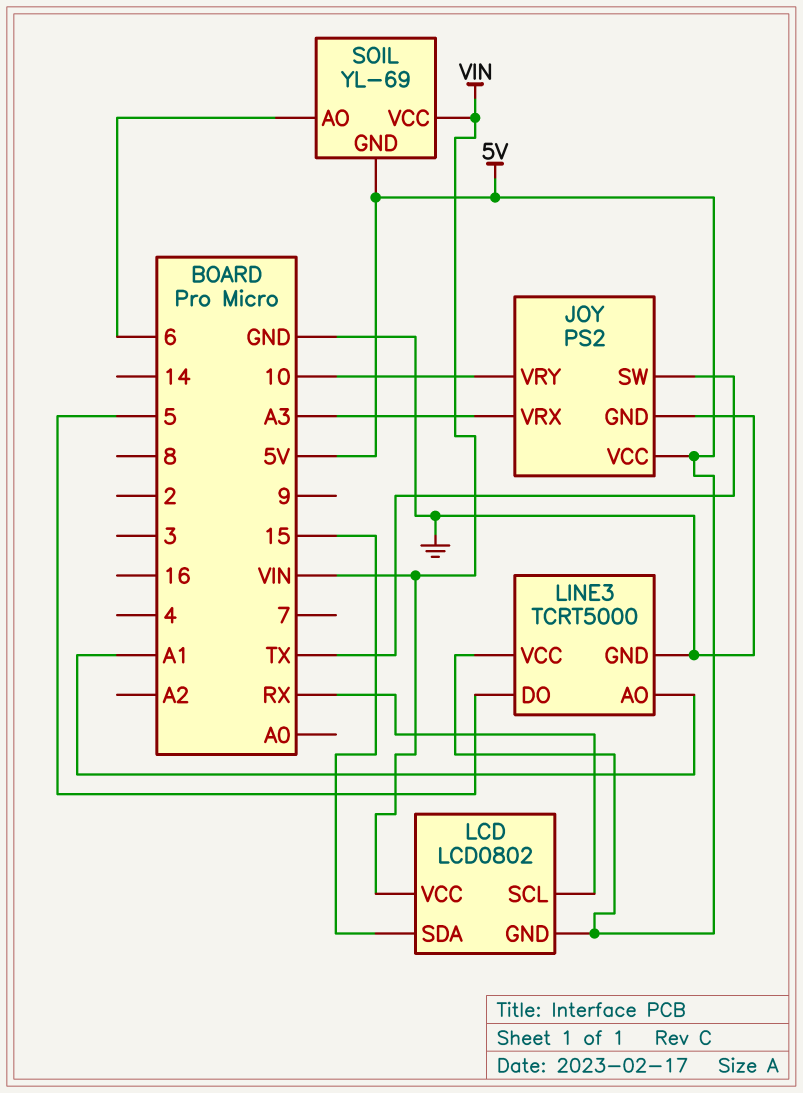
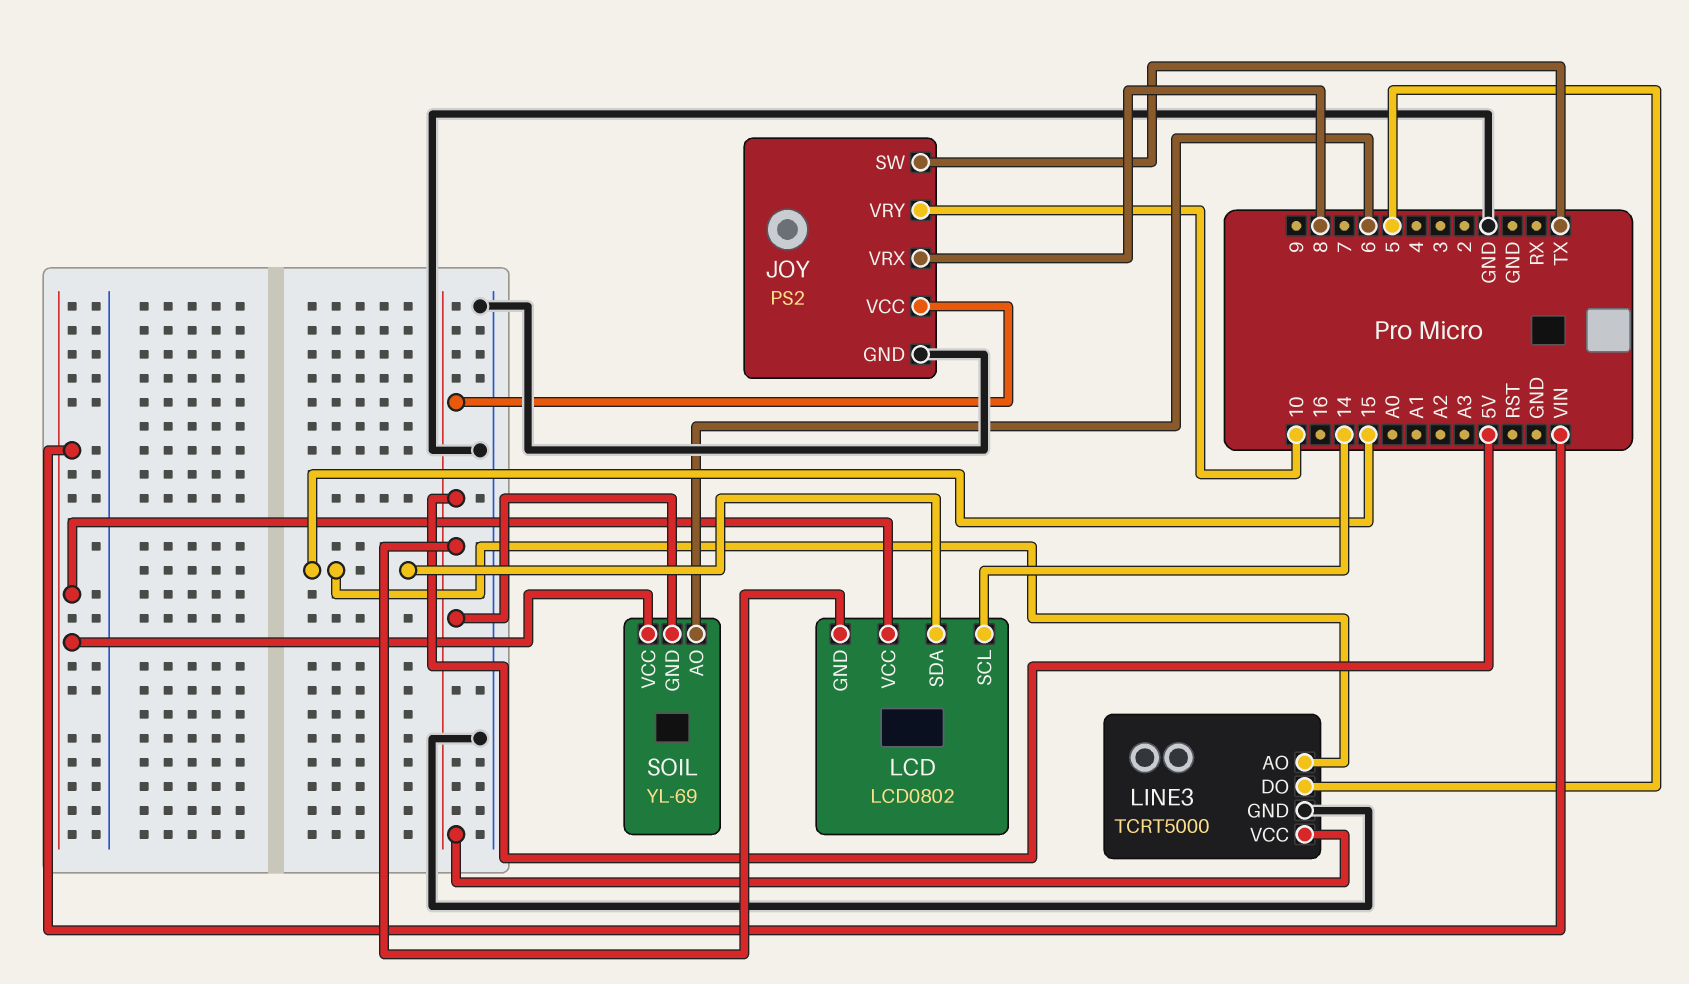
JOY pin VRX: A3 -> 8
LCD pin SCL: RX -> 14
LINE3 pin AO: A1 -> 15

